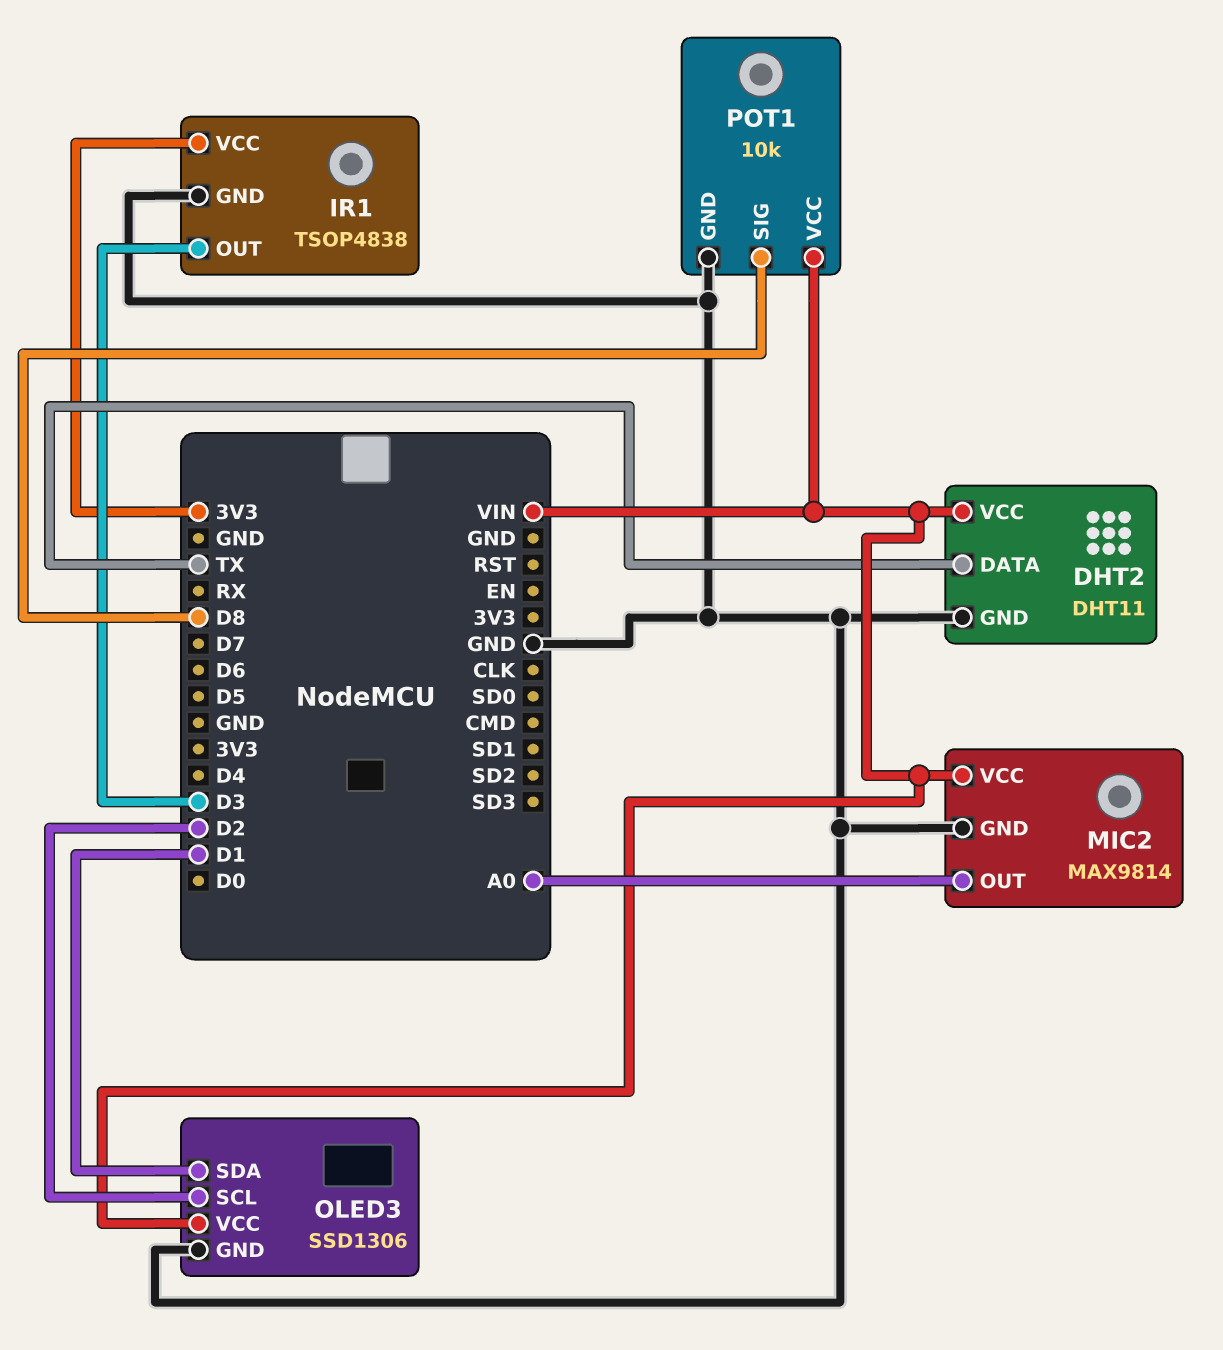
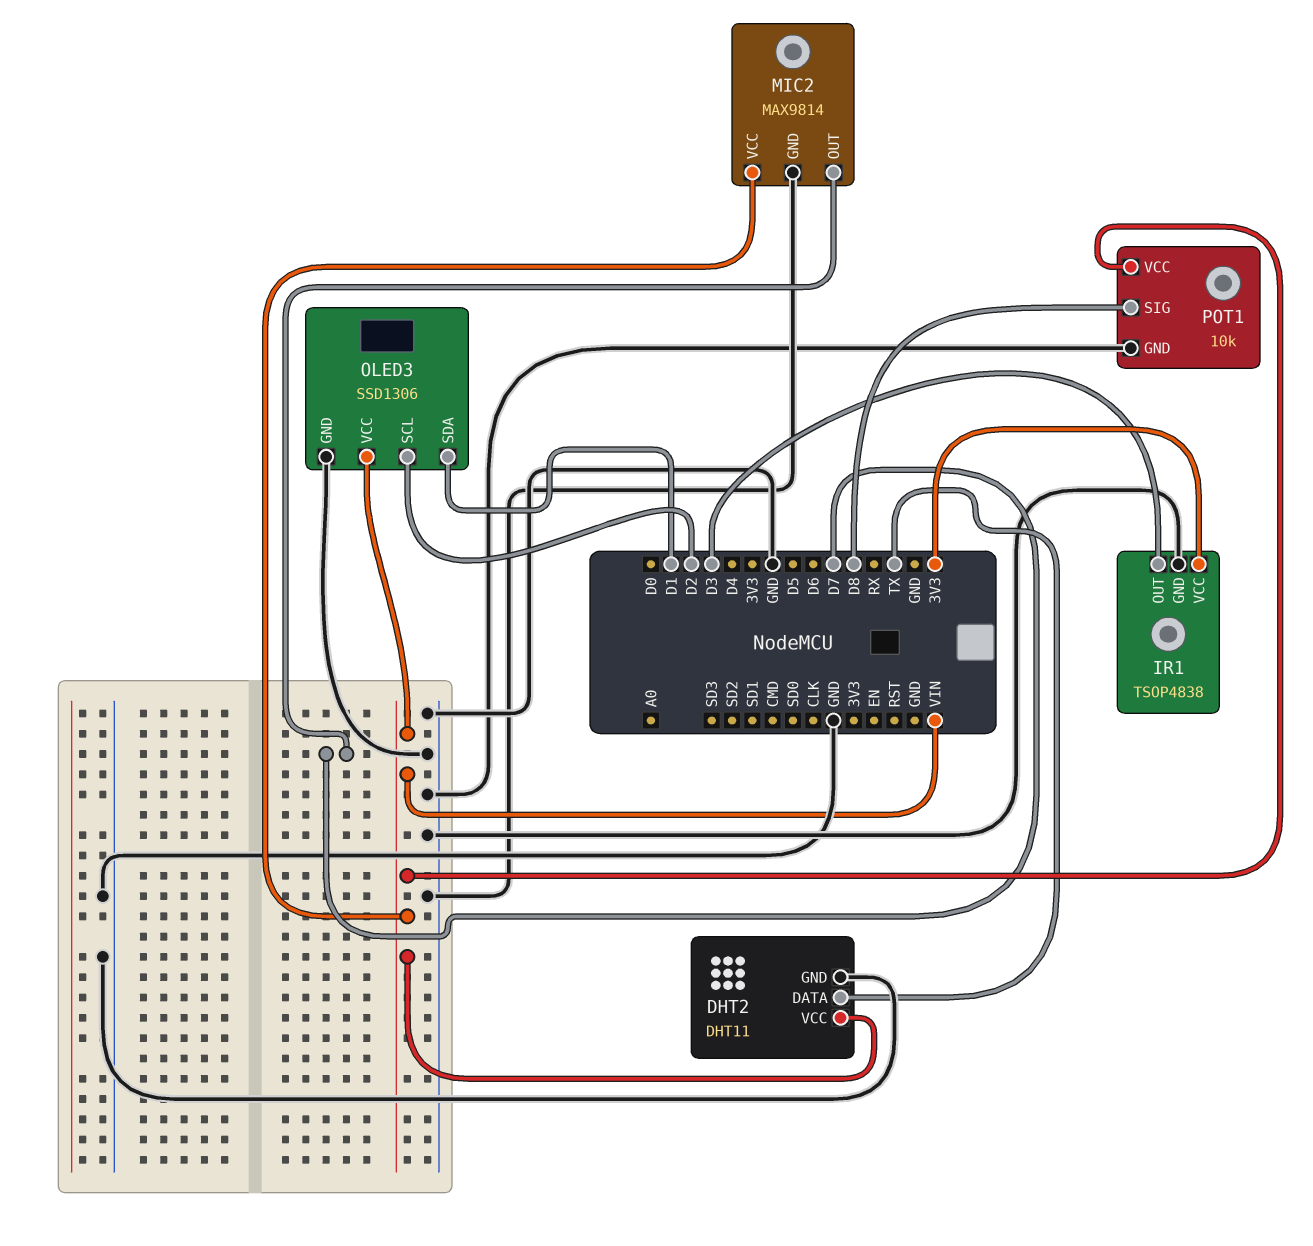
MIC2 pin OUT: A0 -> D7

